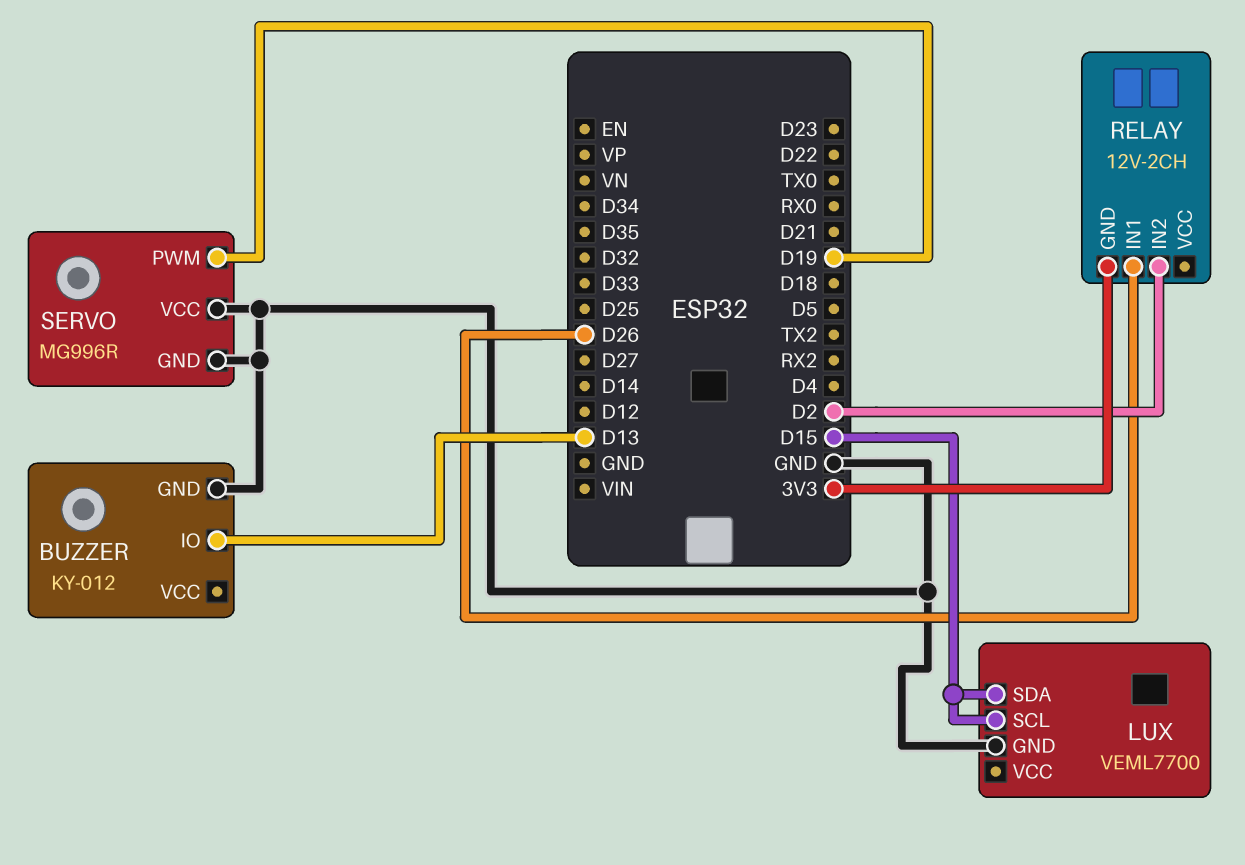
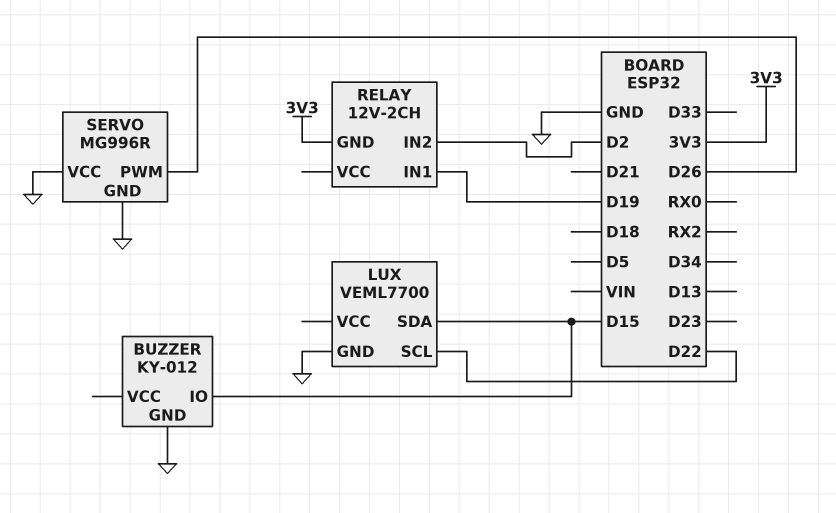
BUZZER pin IO: D13 -> D15
LUX pin SCL: D15 -> D22
RELAY pin IN1: D26 -> D19
SERVO pin PWM: D19 -> D26

